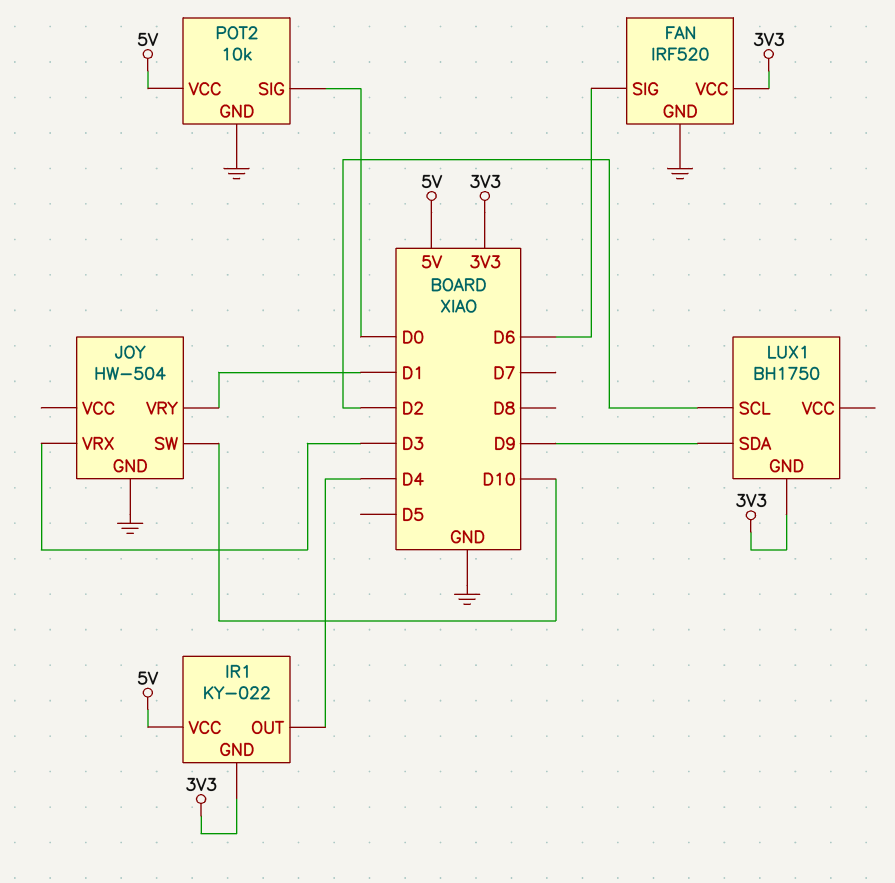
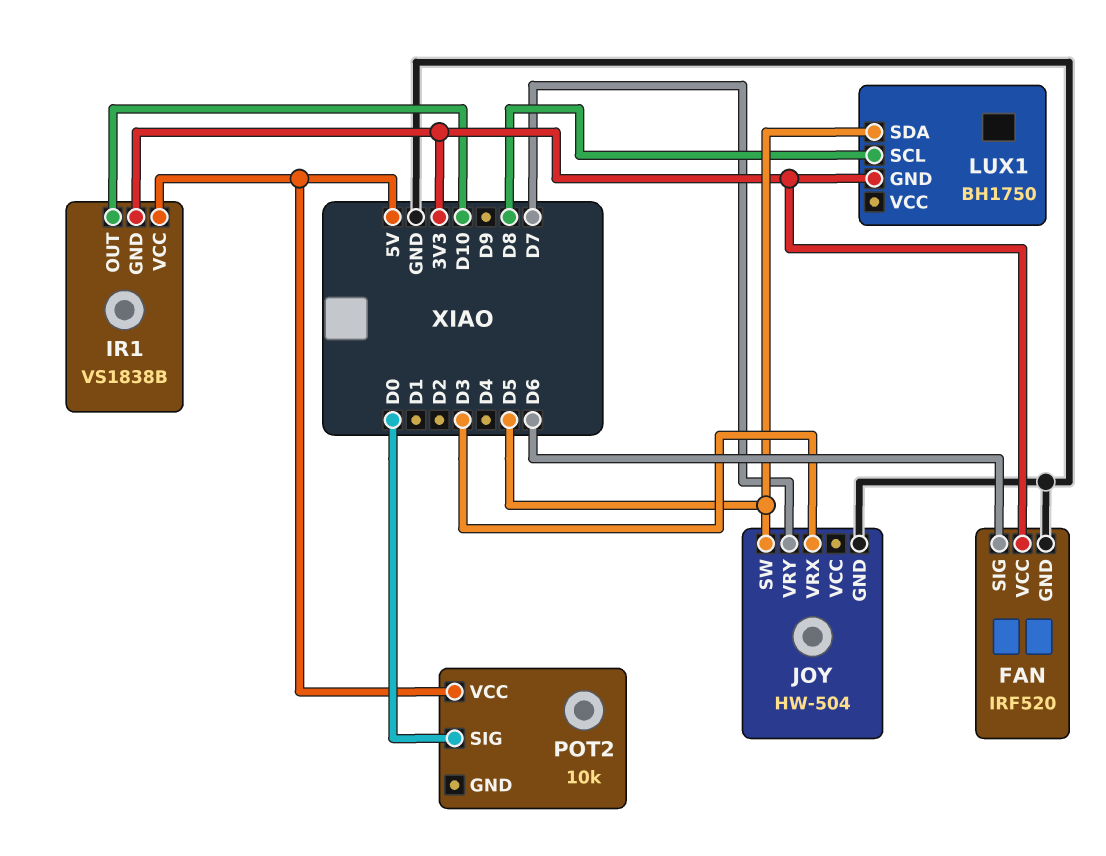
IR1: KY-022 -> VS1838B
IR1 pin OUT: D4 -> D10
JOY pin SW: D10 -> D5
JOY pin VRY: D1 -> D7
LUX1 pin SCL: D2 -> D8
LUX1 pin SDA: D9 -> D5
POT2 pin GND: GND -> none

